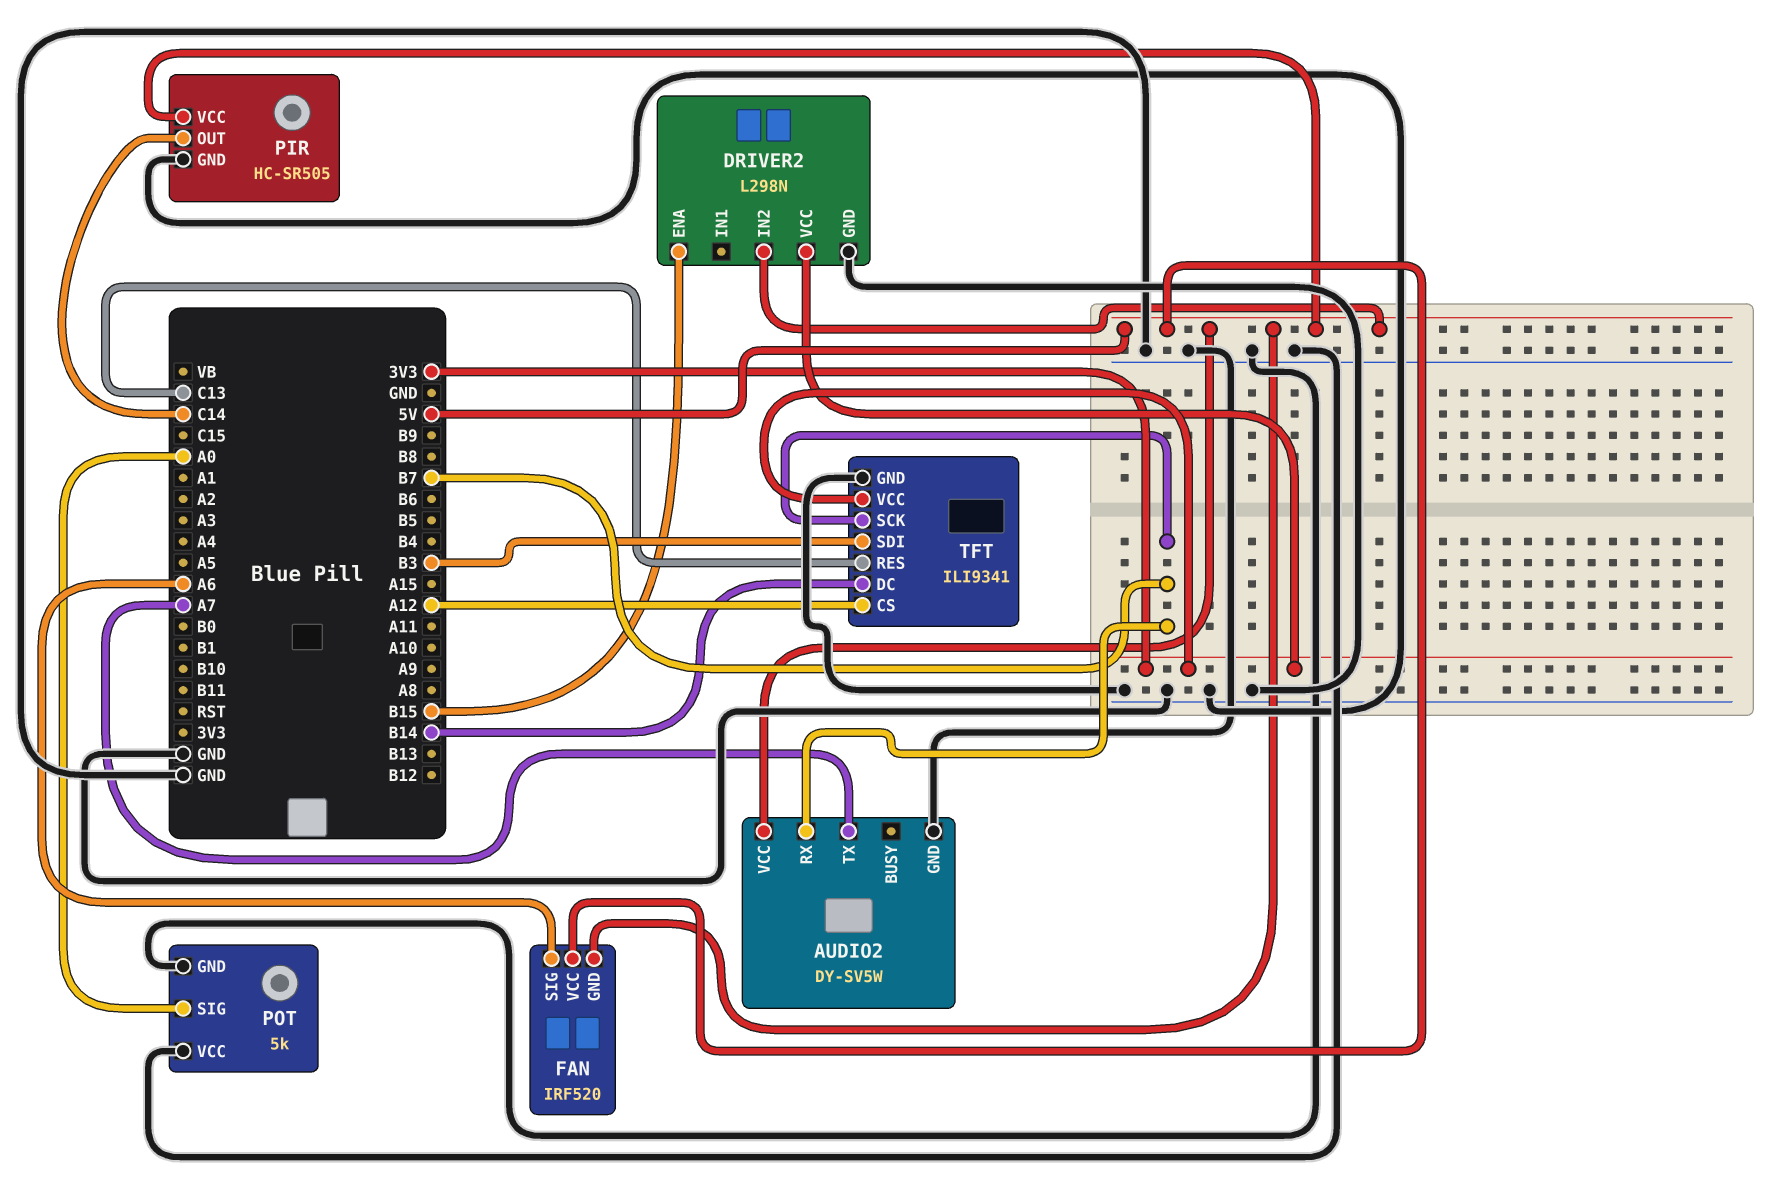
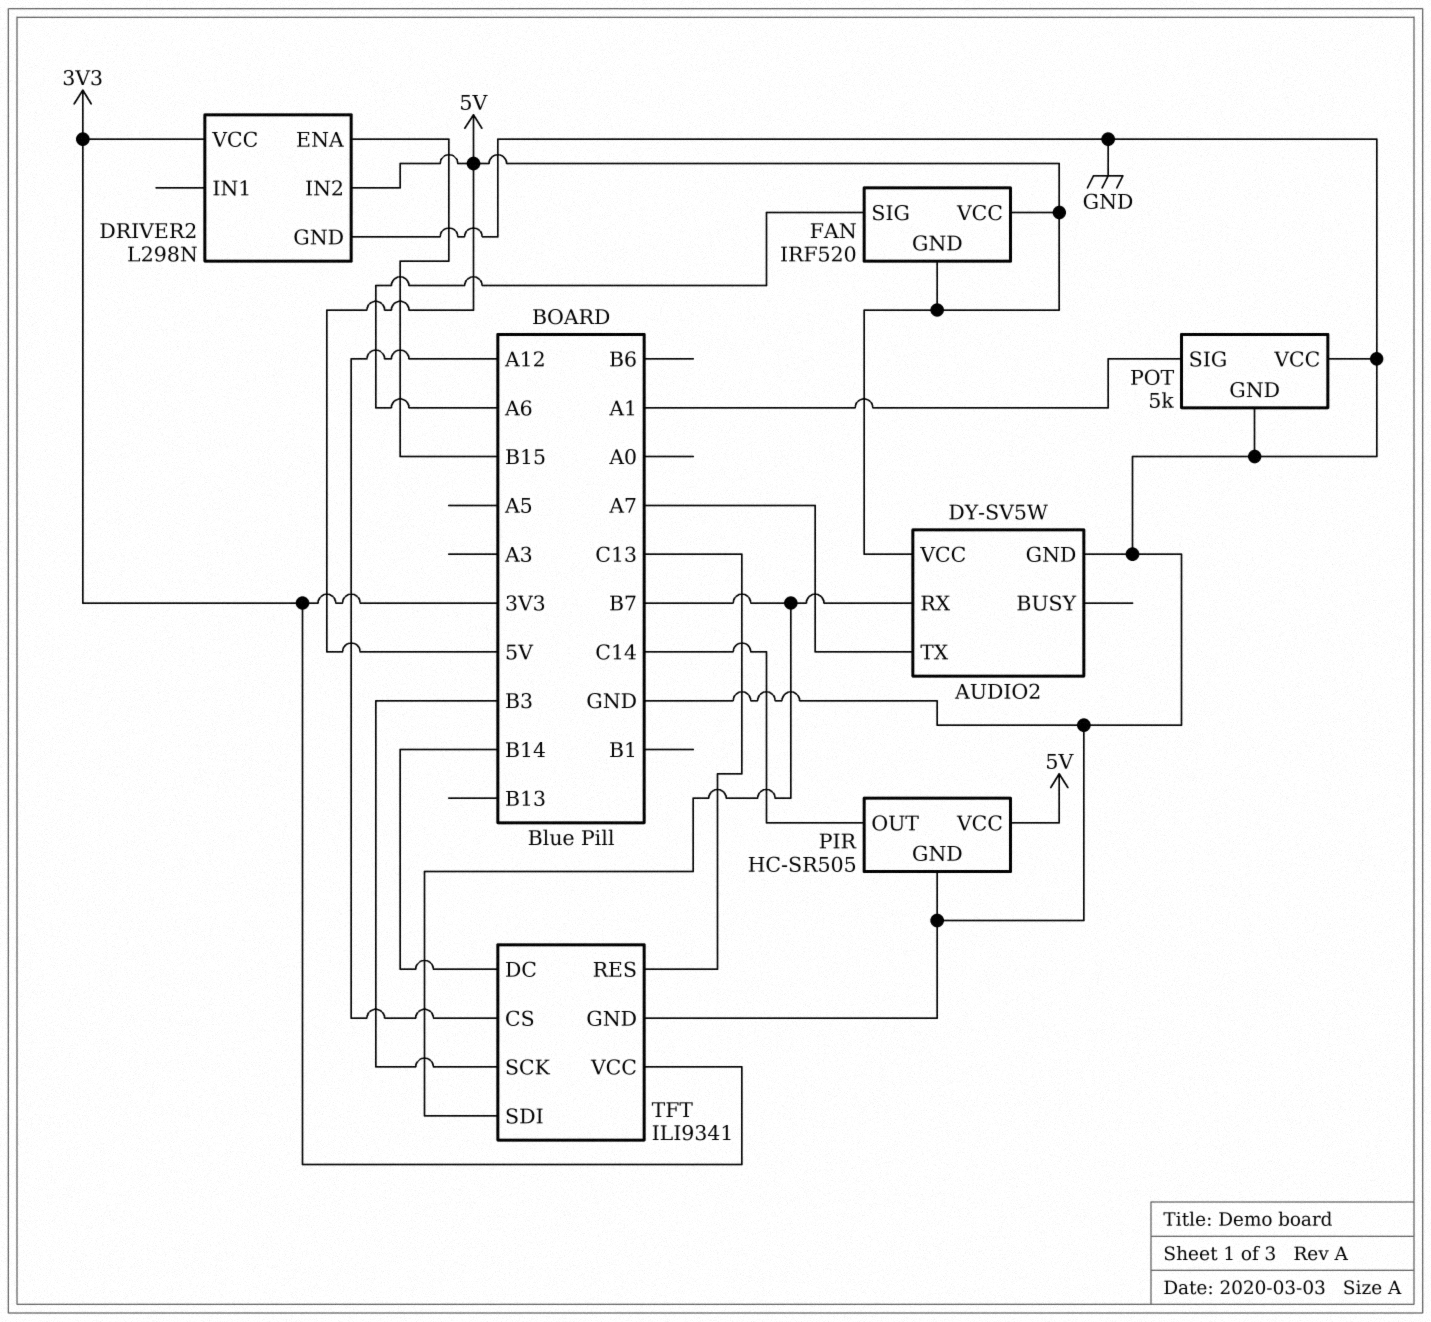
POT pin SIG: A0 -> A1
TFT pin SCK: B7 -> B3
TFT pin SDI: B3 -> B7

